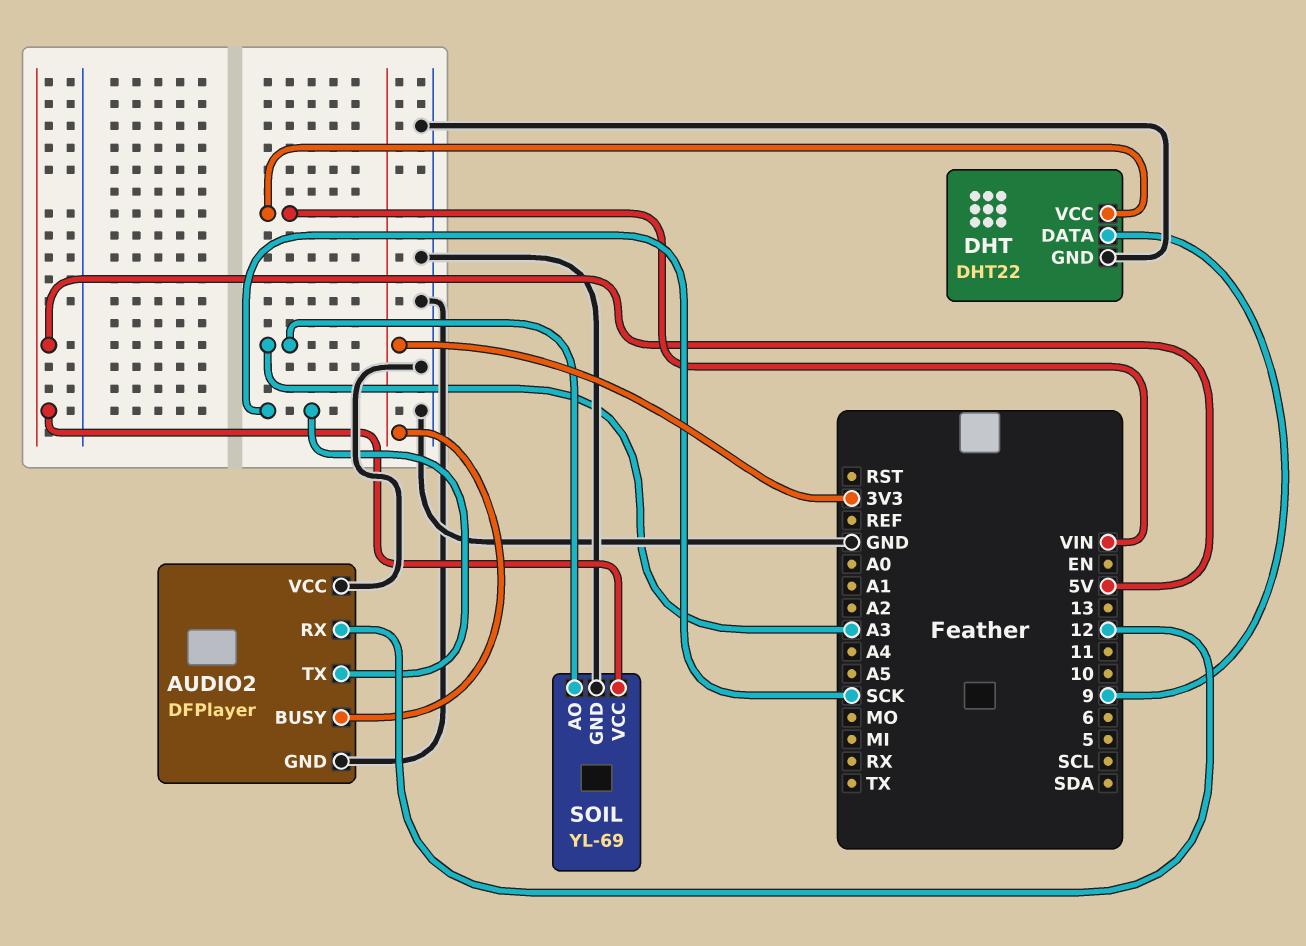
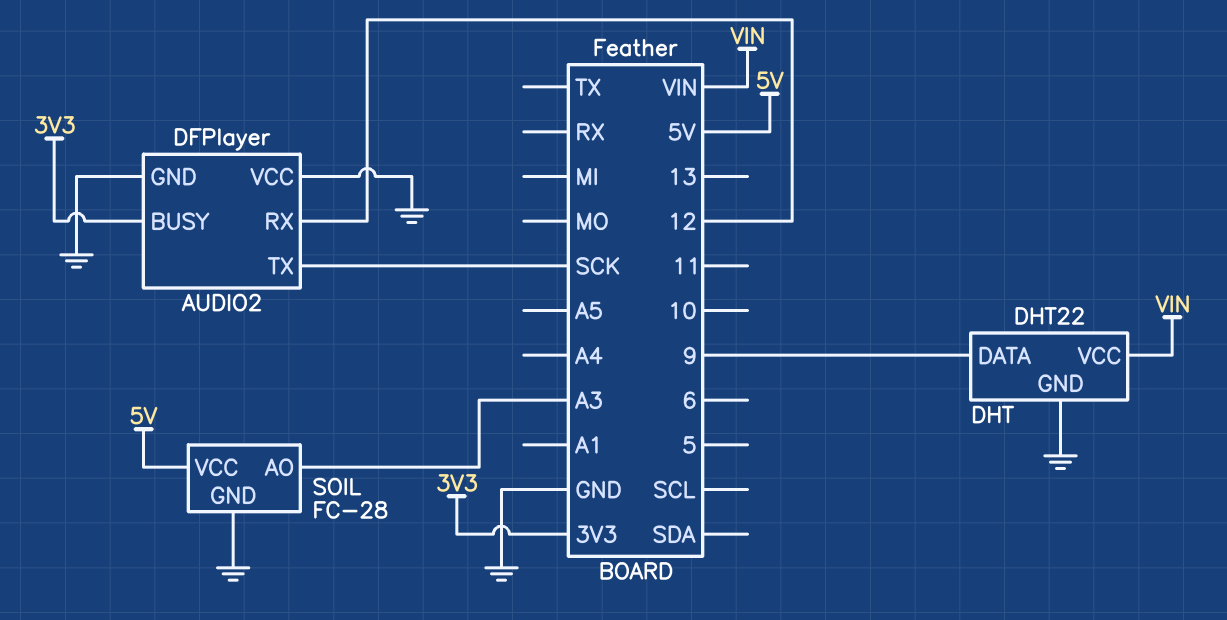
SOIL: YL-69 -> FC-28

